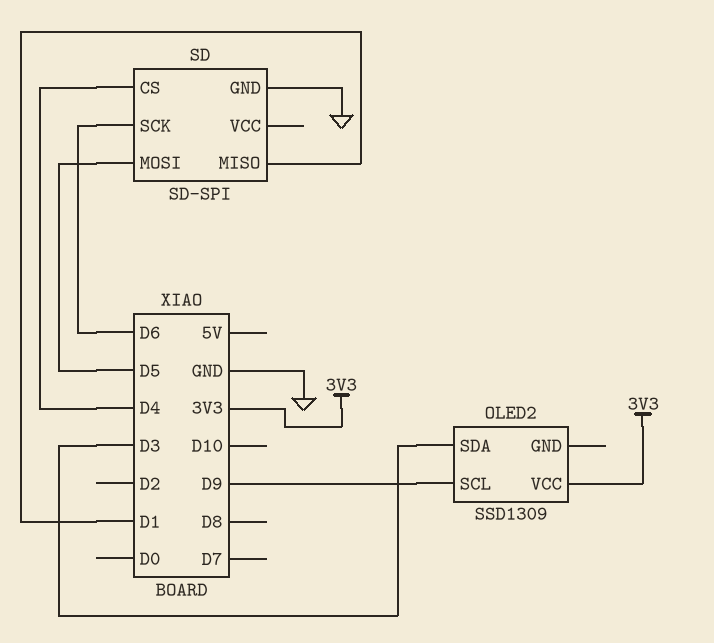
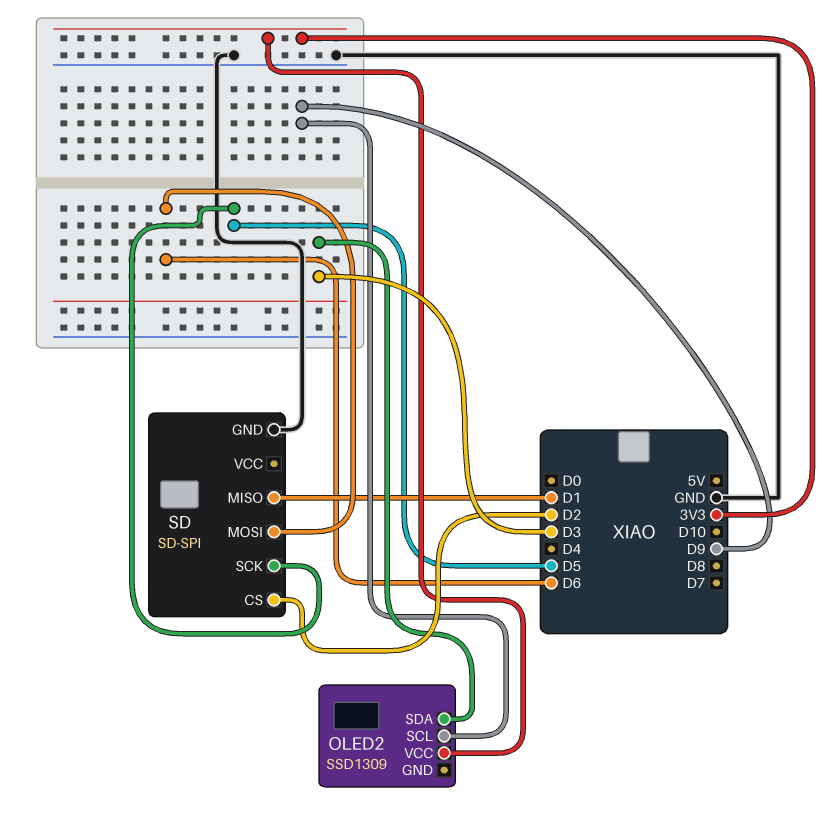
SD pin CS: D4 -> D2
SD pin MOSI: D5 -> D6
SD pin SCK: D6 -> D5

